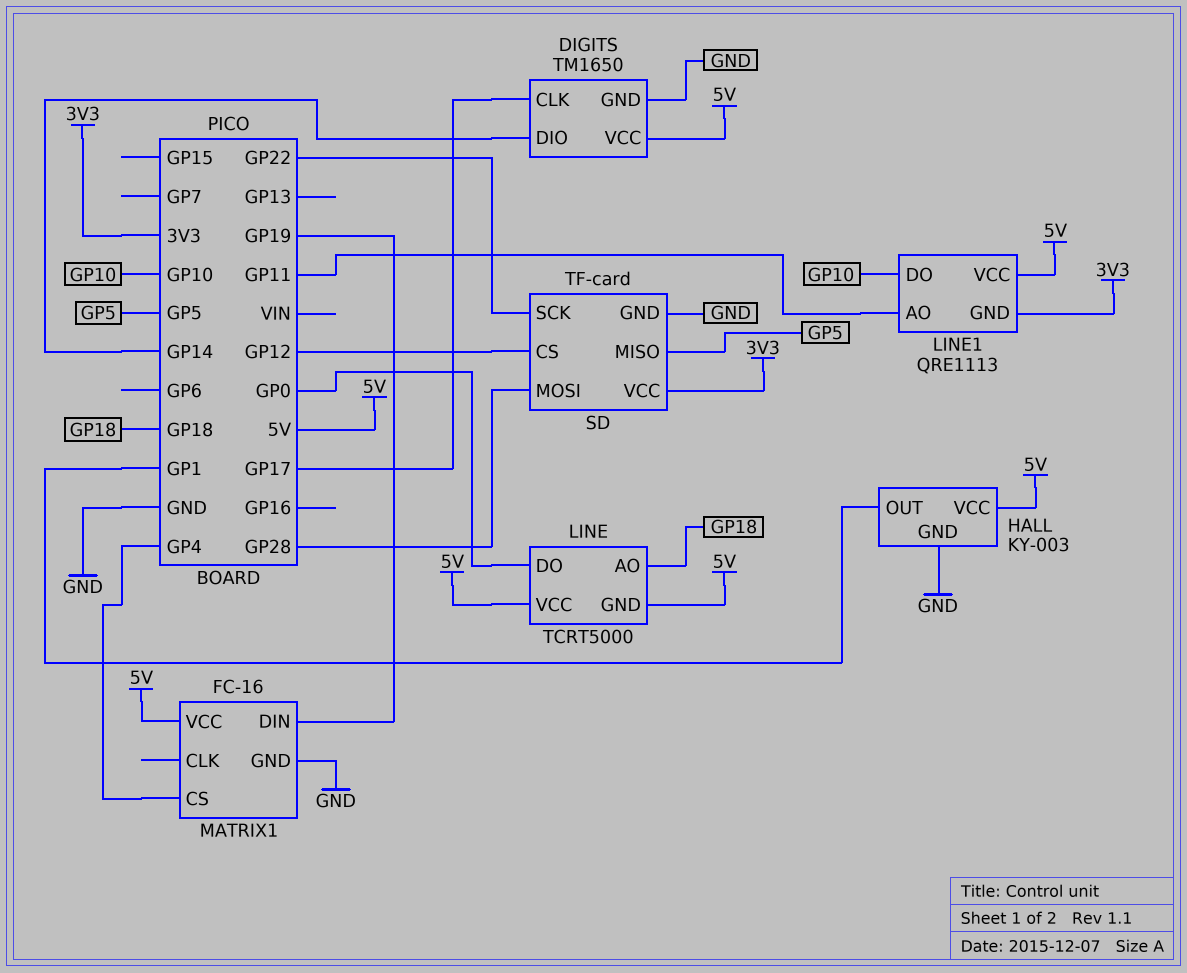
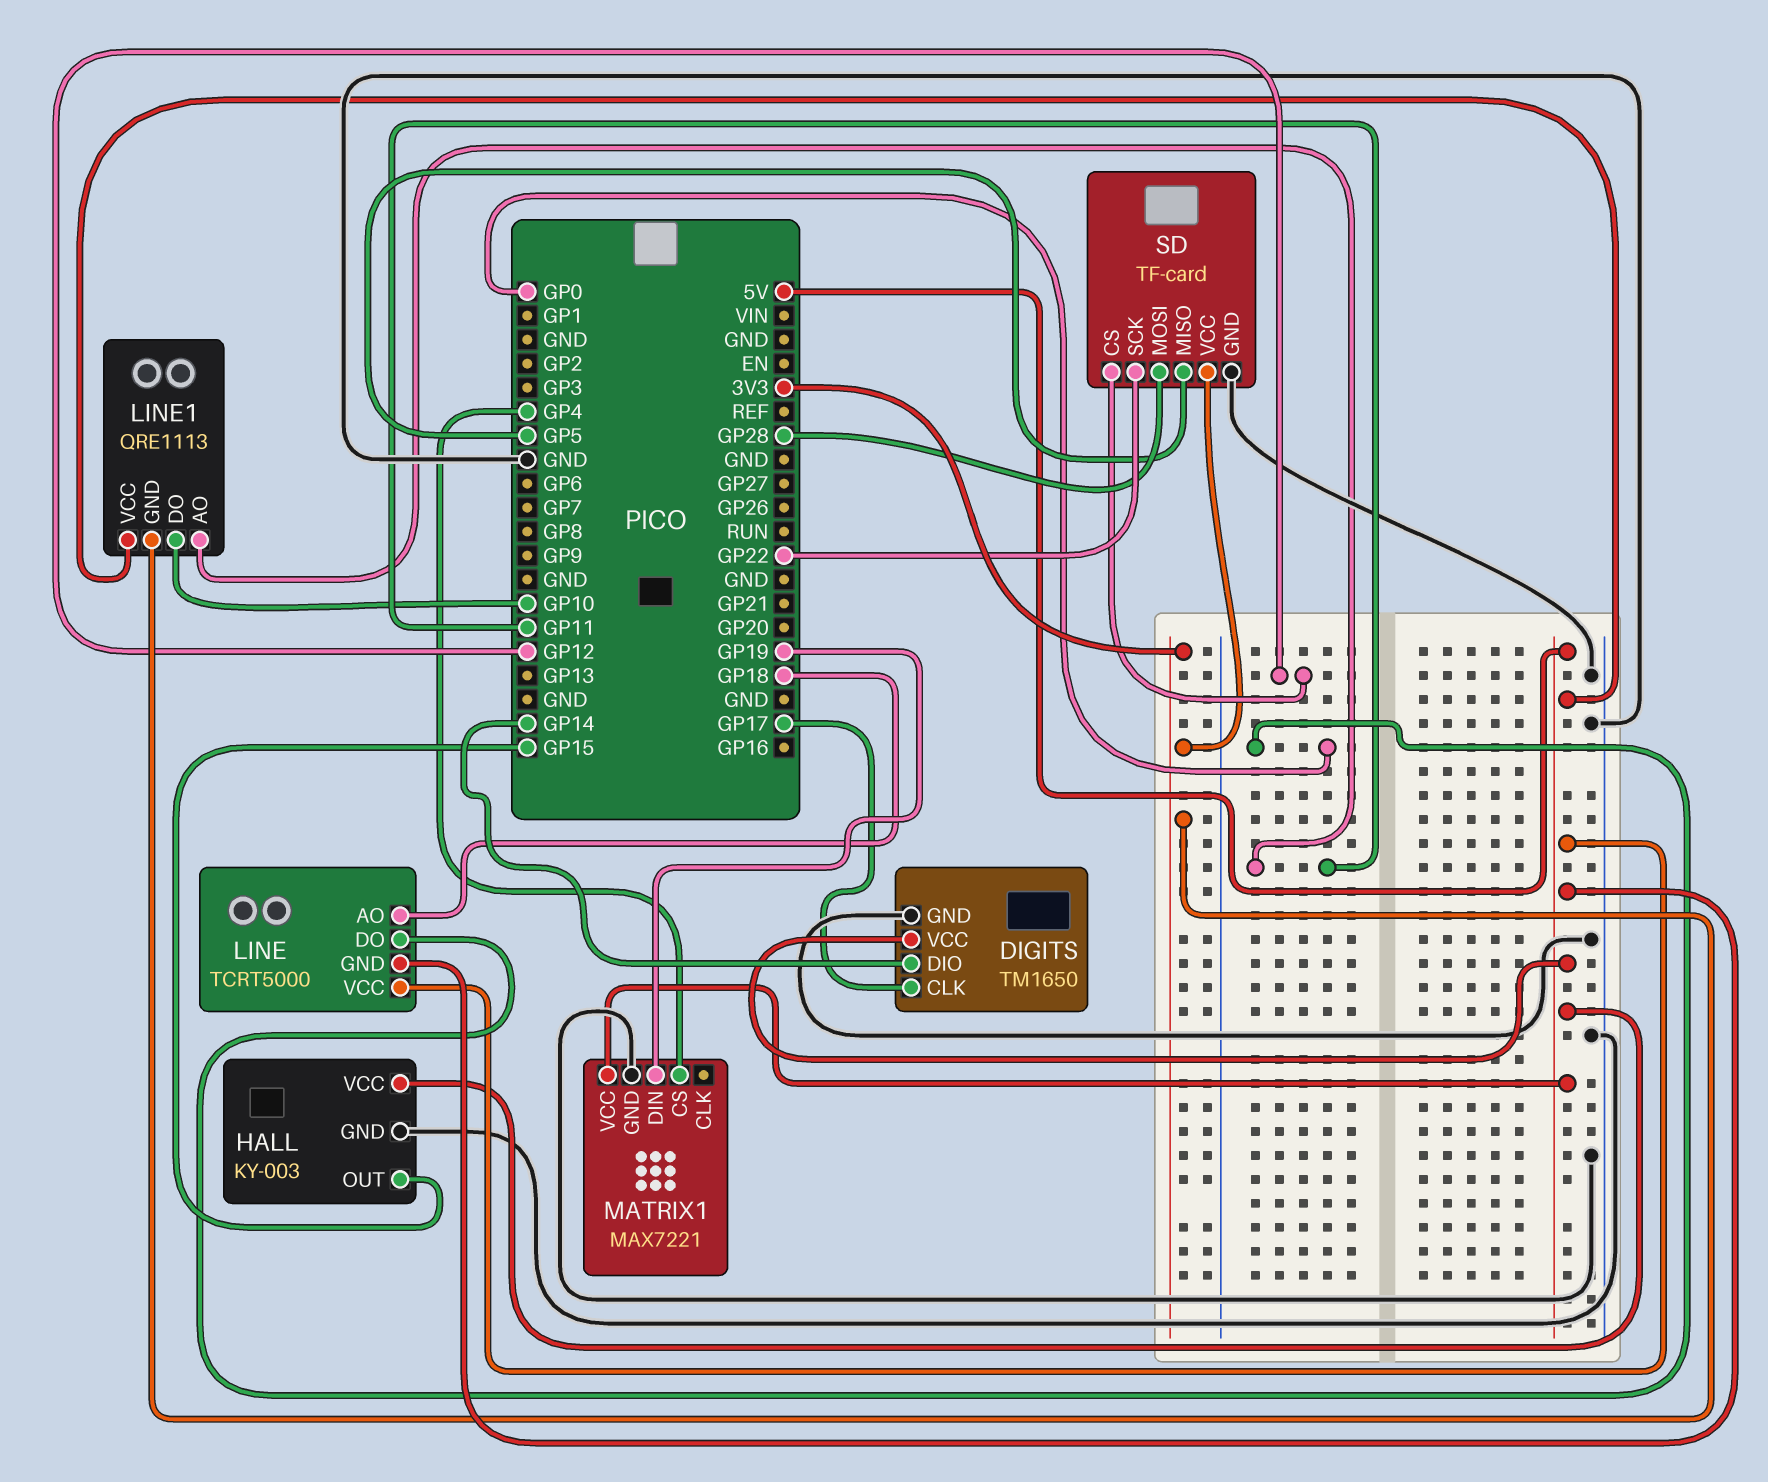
HALL pin OUT: GP1 -> GP15
MATRIX1: FC-16 -> MAX7221

